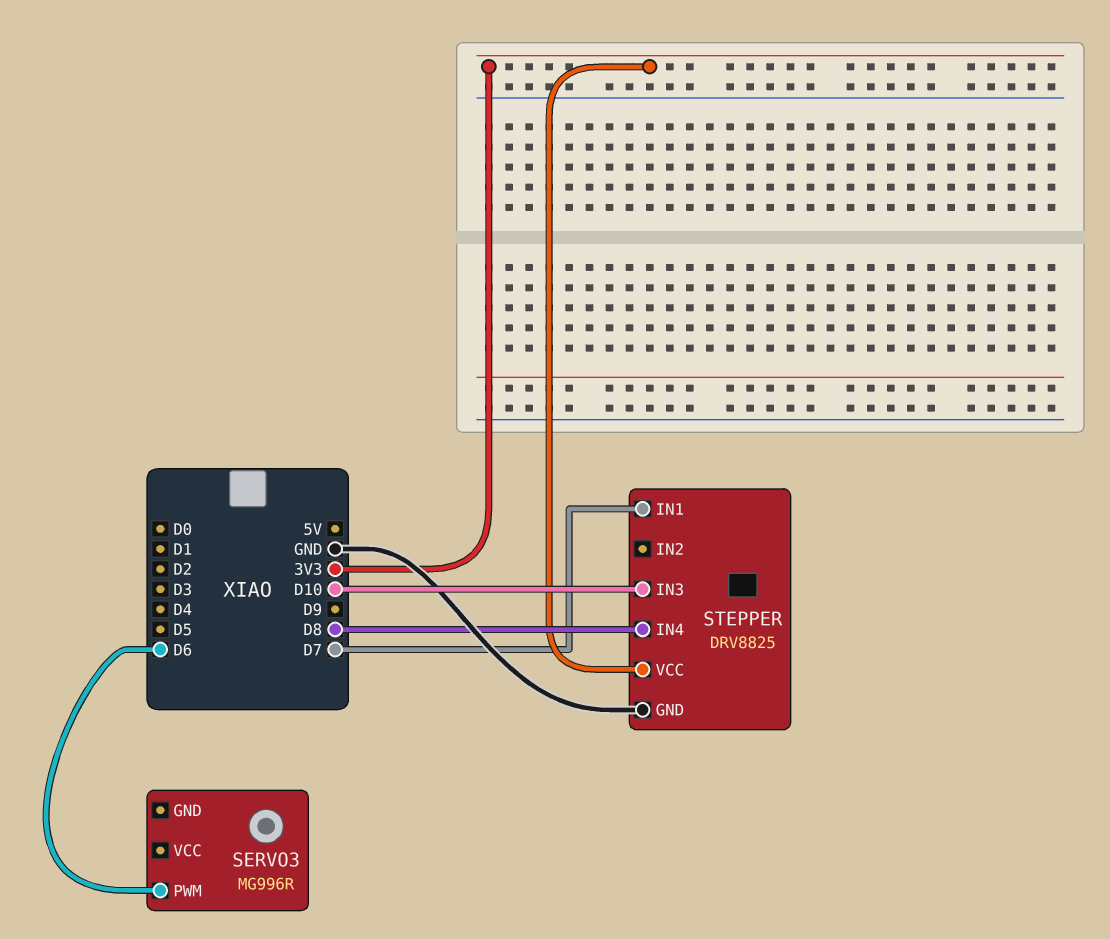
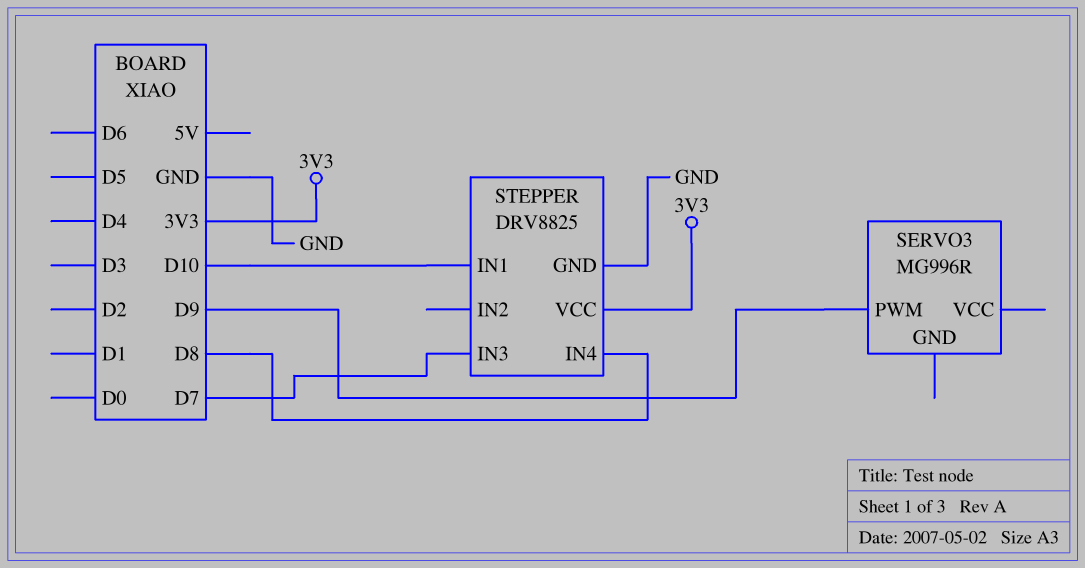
SERVO3 pin PWM: D6 -> D9
STEPPER pin IN1: D7 -> D10
STEPPER pin IN3: D10 -> D7

